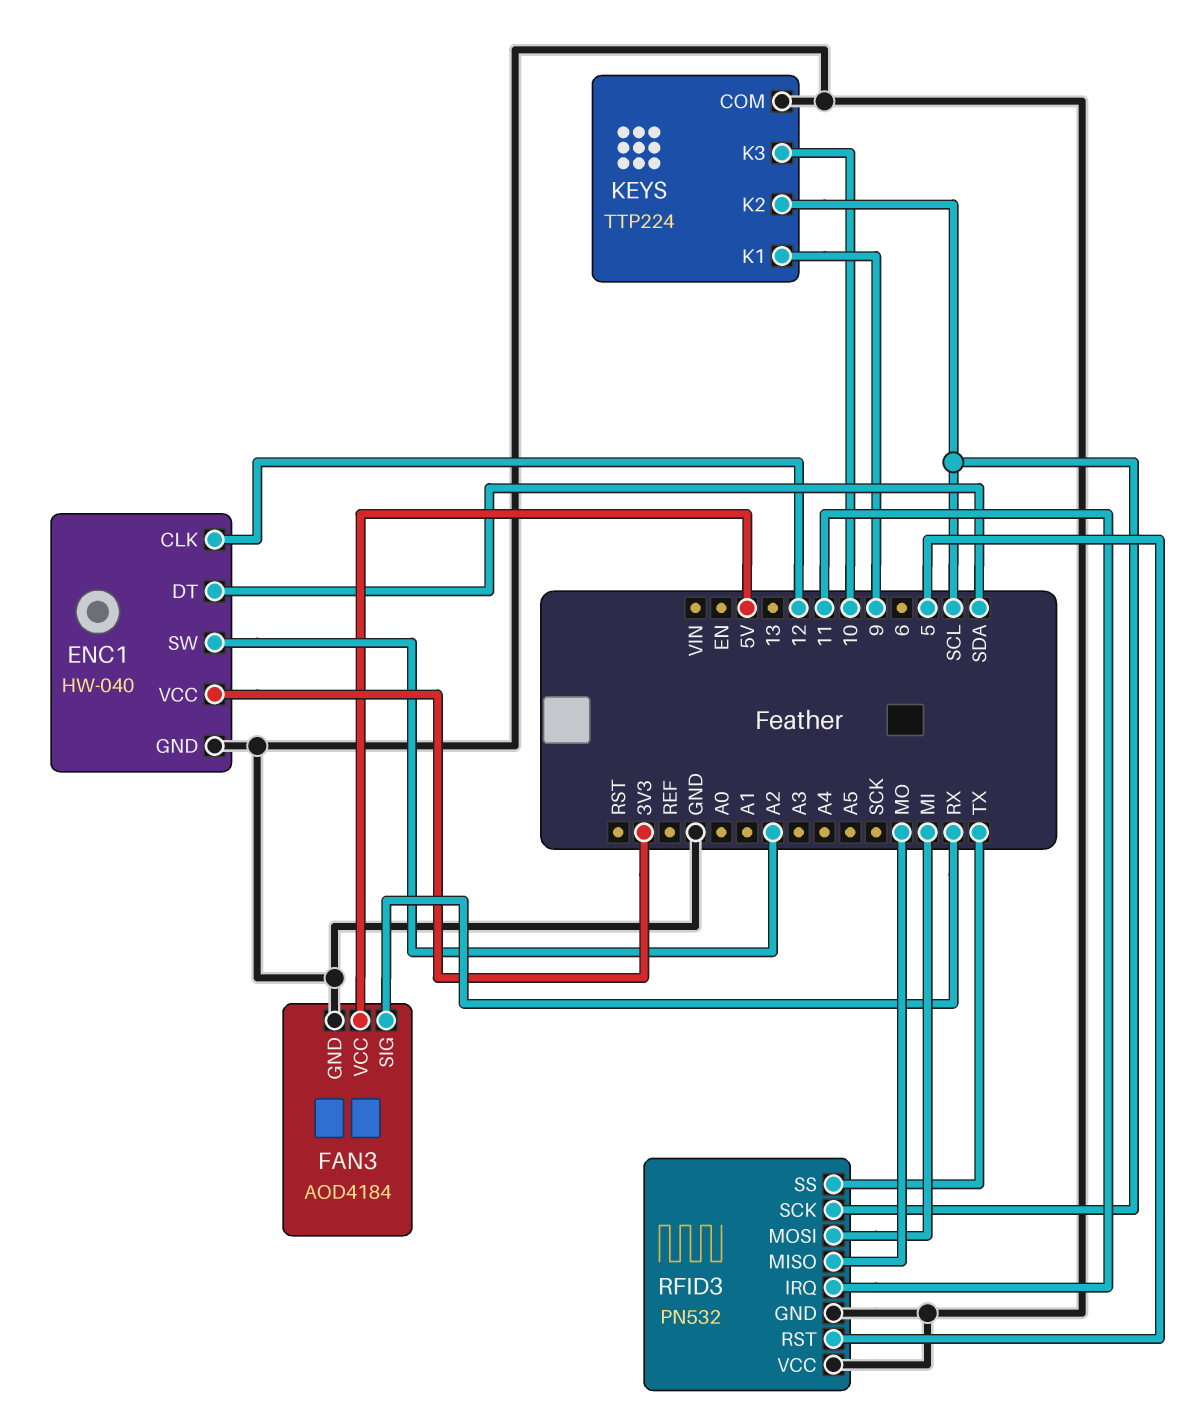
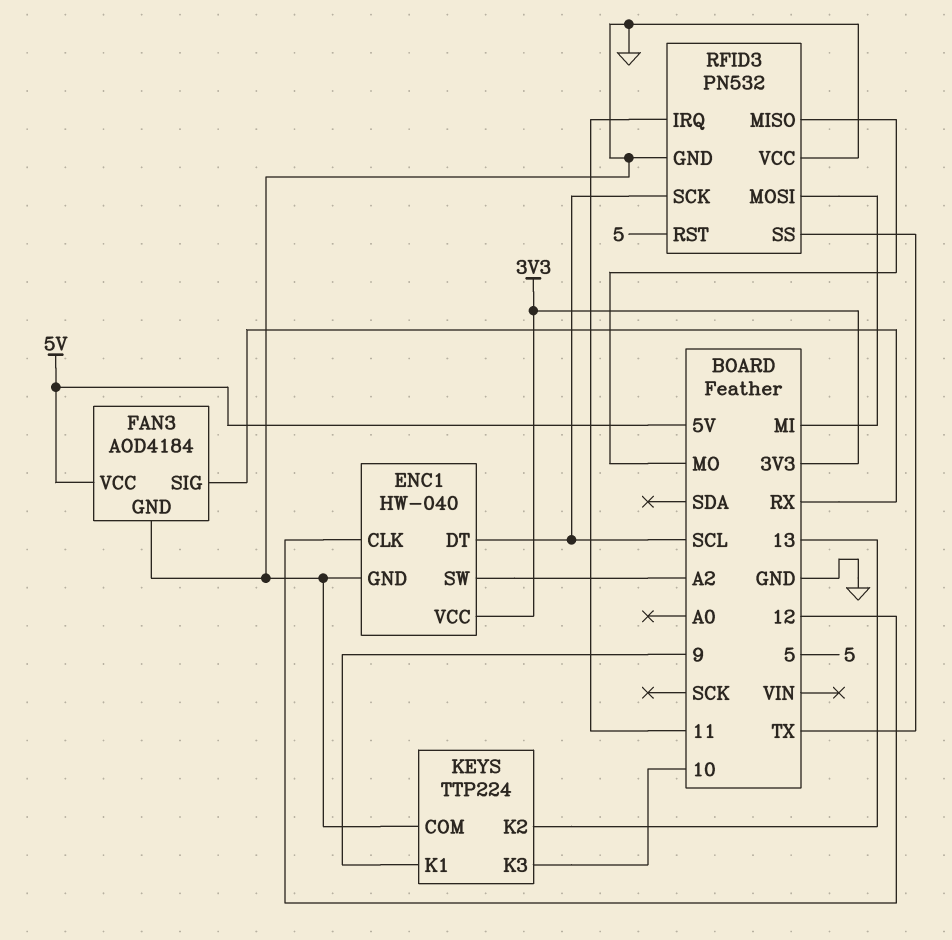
ENC1 pin DT: SDA -> SCL
KEYS pin K2: SCL -> 13

